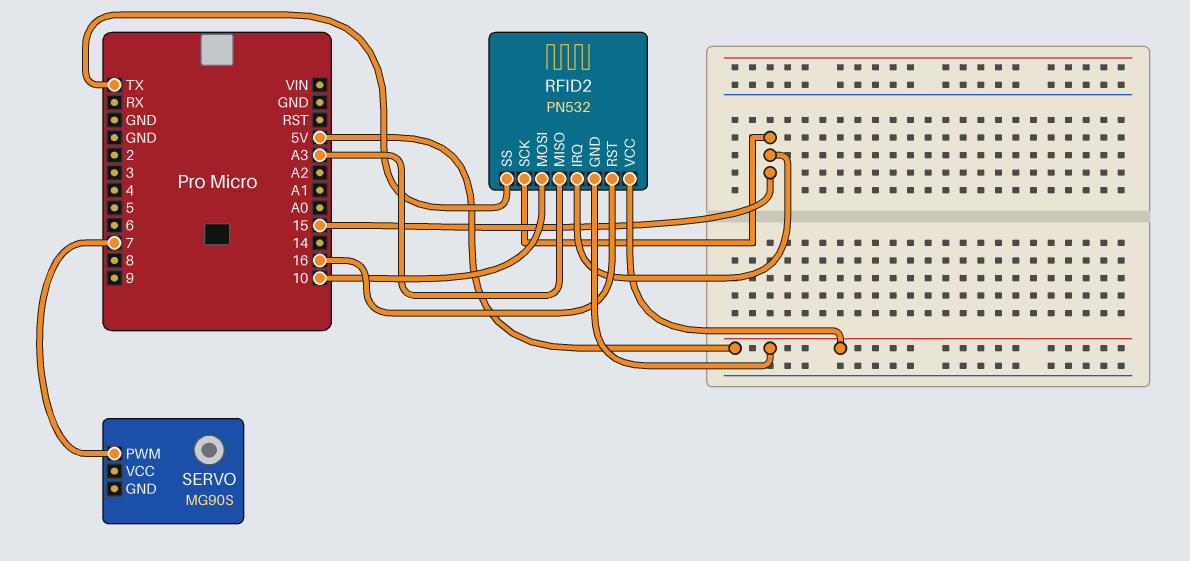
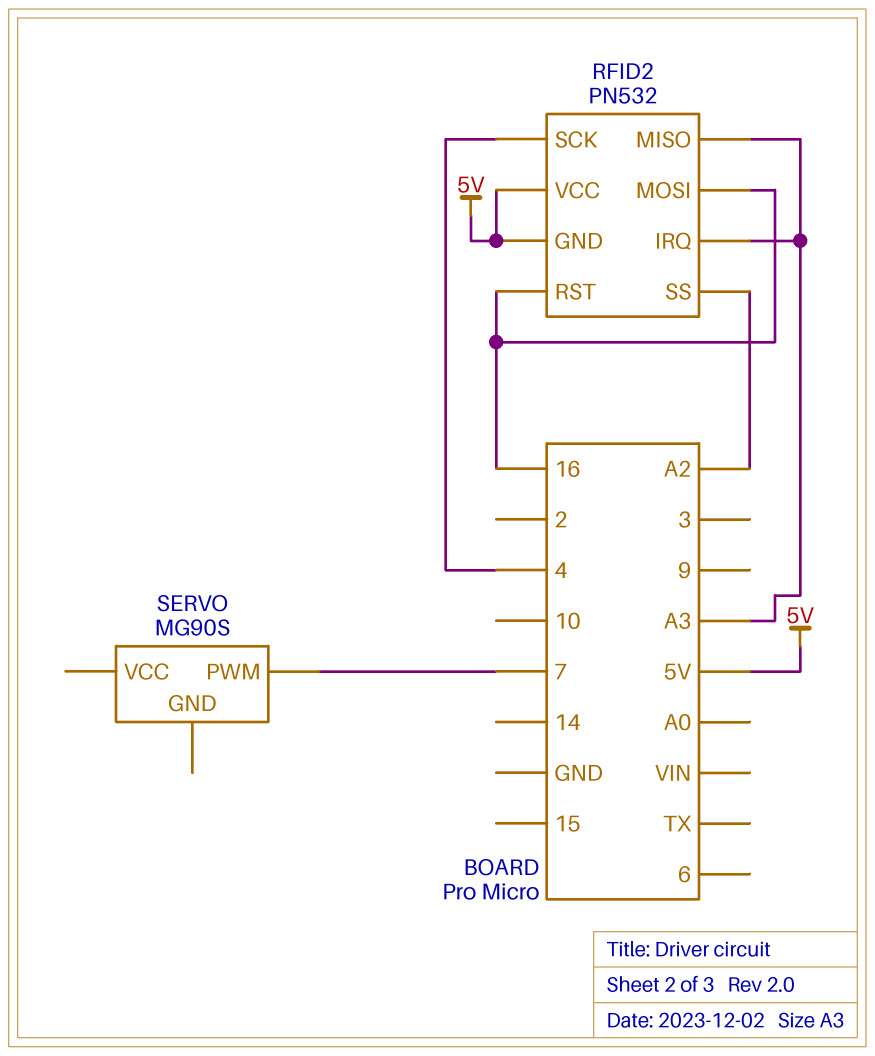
RFID2 pin IRQ: 15 -> A3
RFID2 pin MOSI: 10 -> 16
RFID2 pin SCK: 15 -> 4
RFID2 pin SS: TX -> A2

